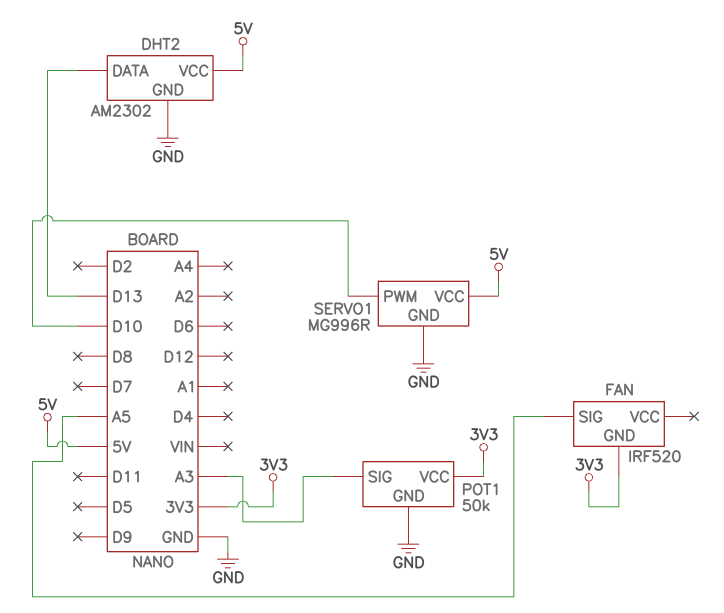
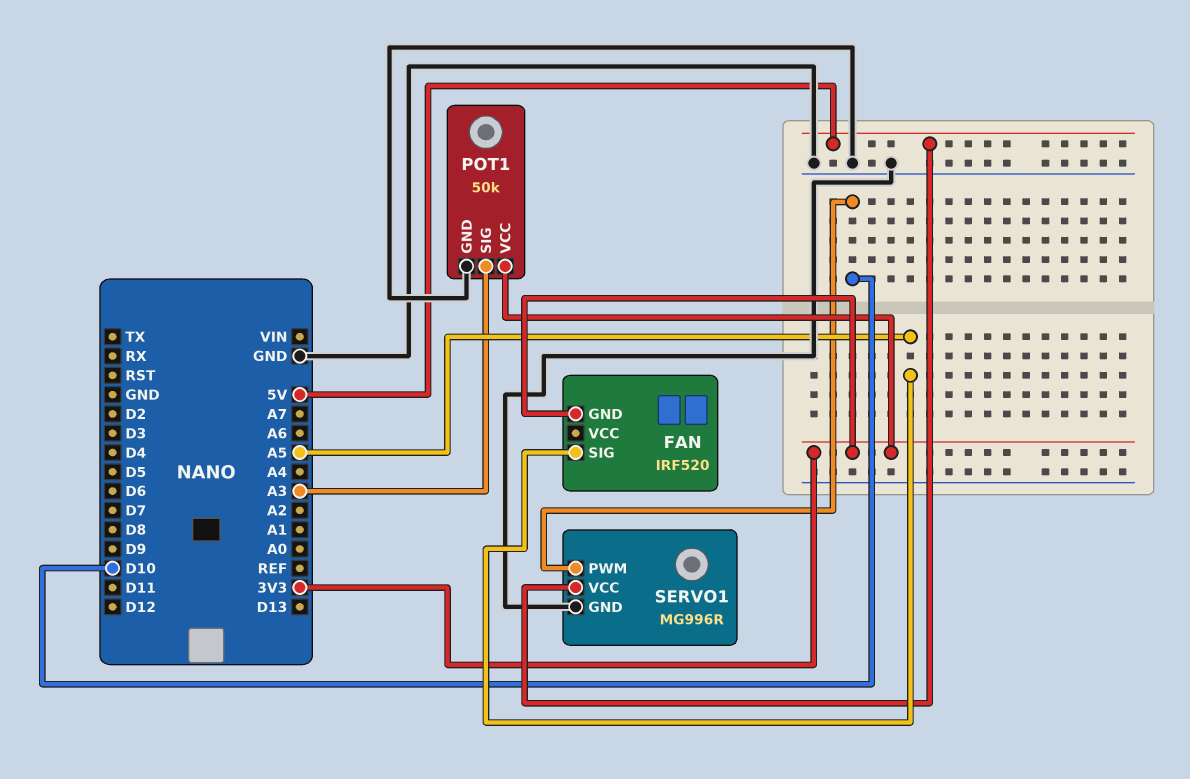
DHT2: AM2302 -> none
DHT2 pin DATA: D13 -> none
DHT2 pin GND: GND -> none
DHT2 pin VCC: 5V -> none

